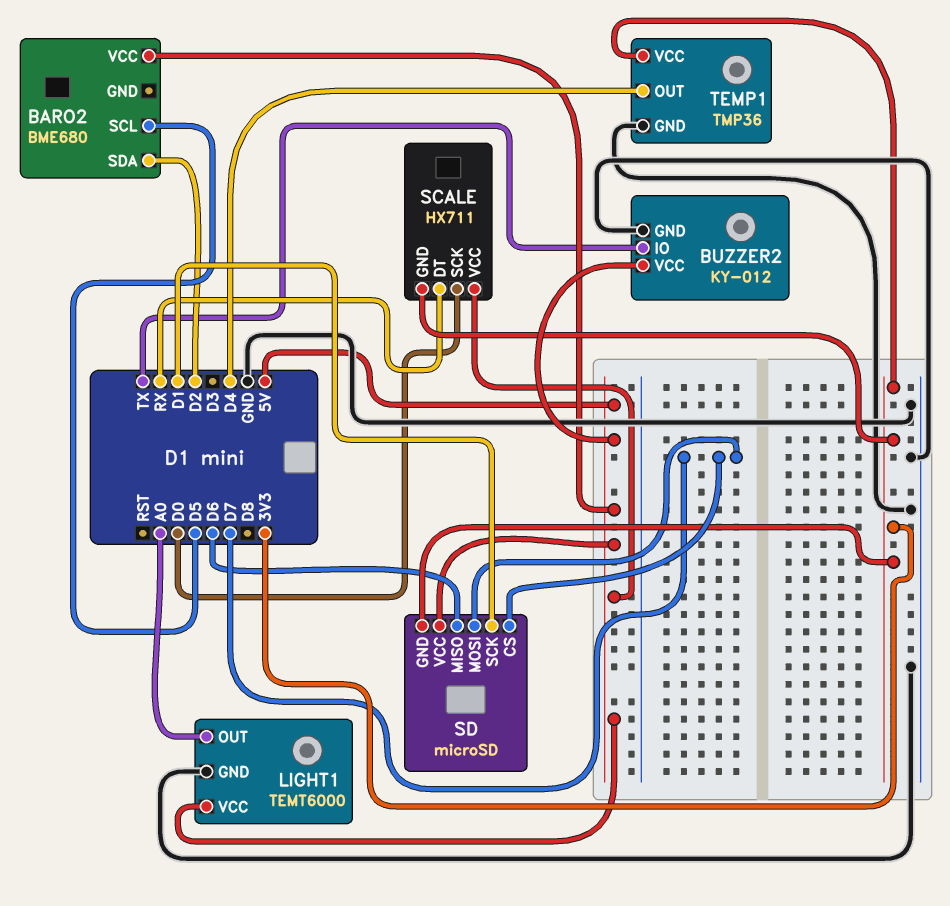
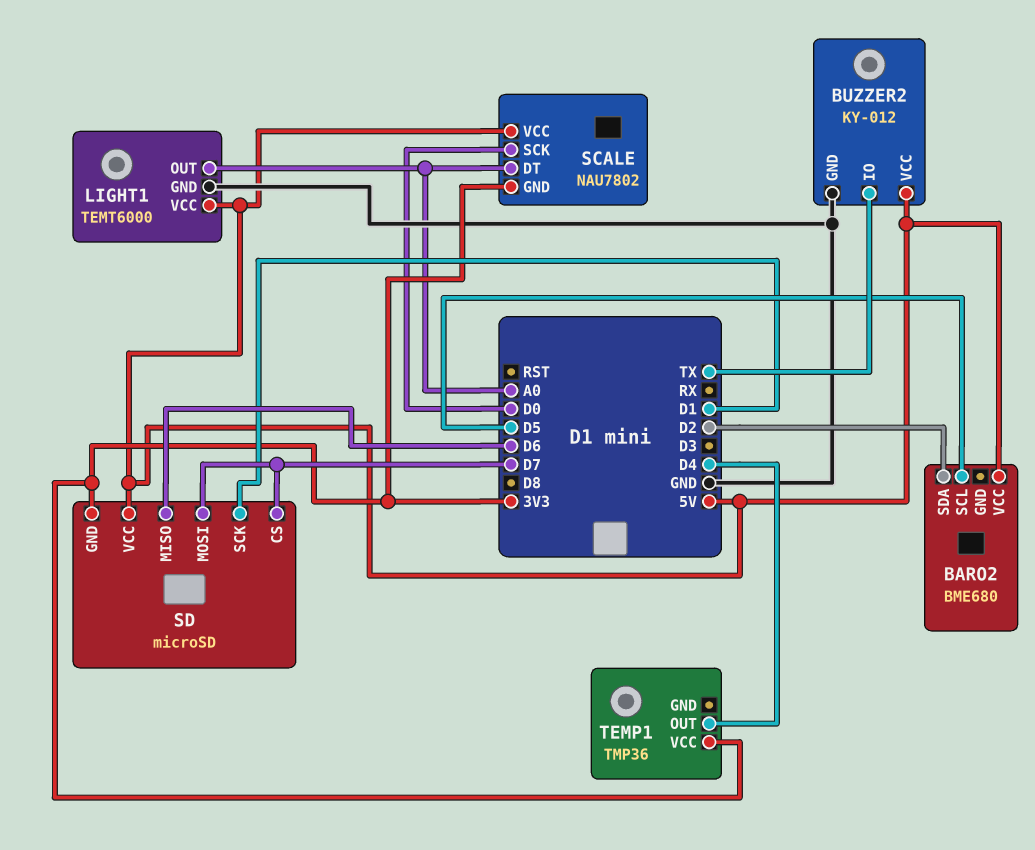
SCALE: HX711 -> NAU7802
SCALE pin DT: RX -> A0
TEMP1 pin GND: GND -> none

